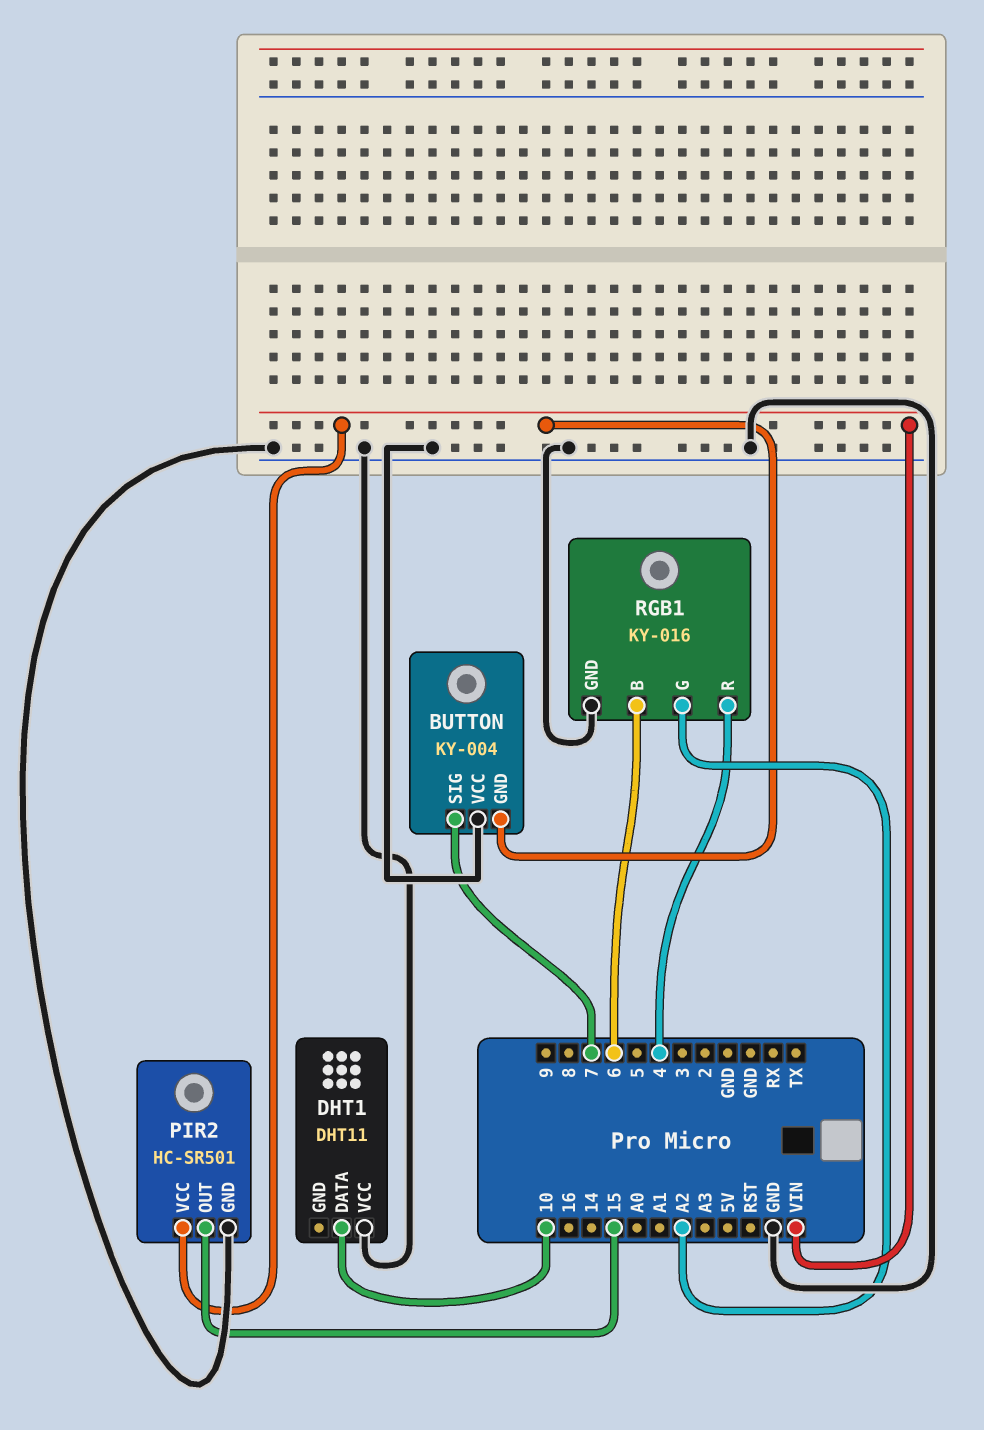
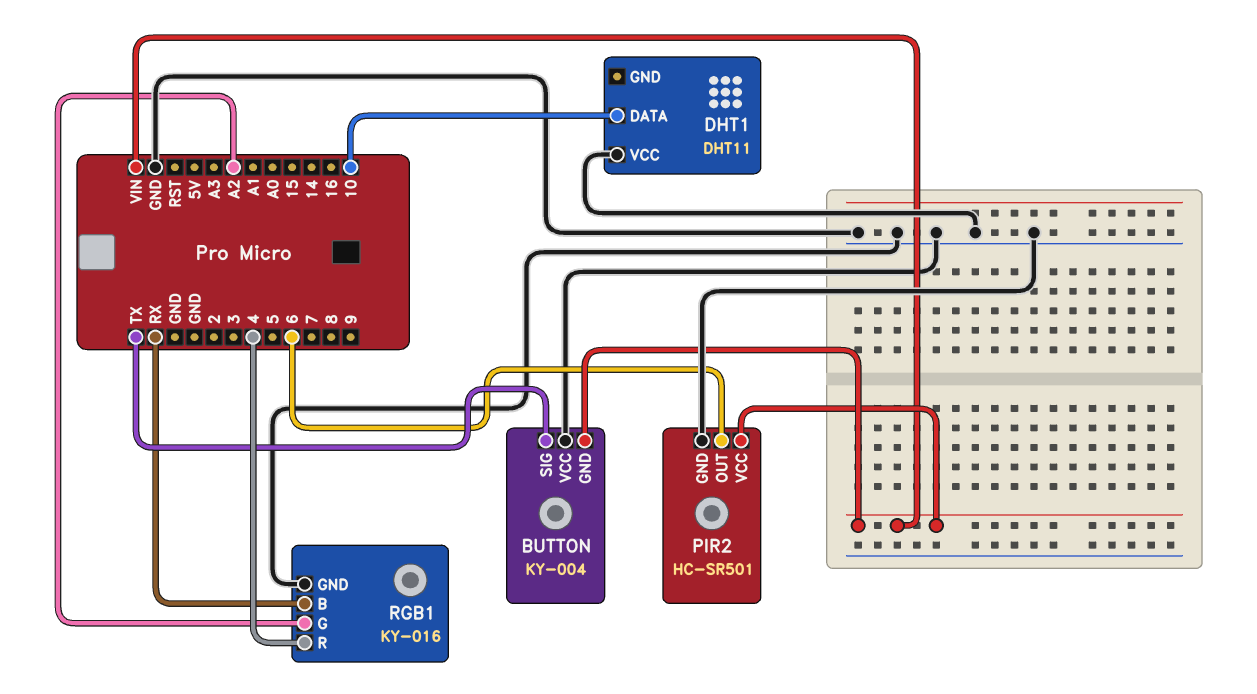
BUTTON pin SIG: 7 -> TX
PIR2 pin OUT: 15 -> 6
RGB1 pin B: 6 -> RX

